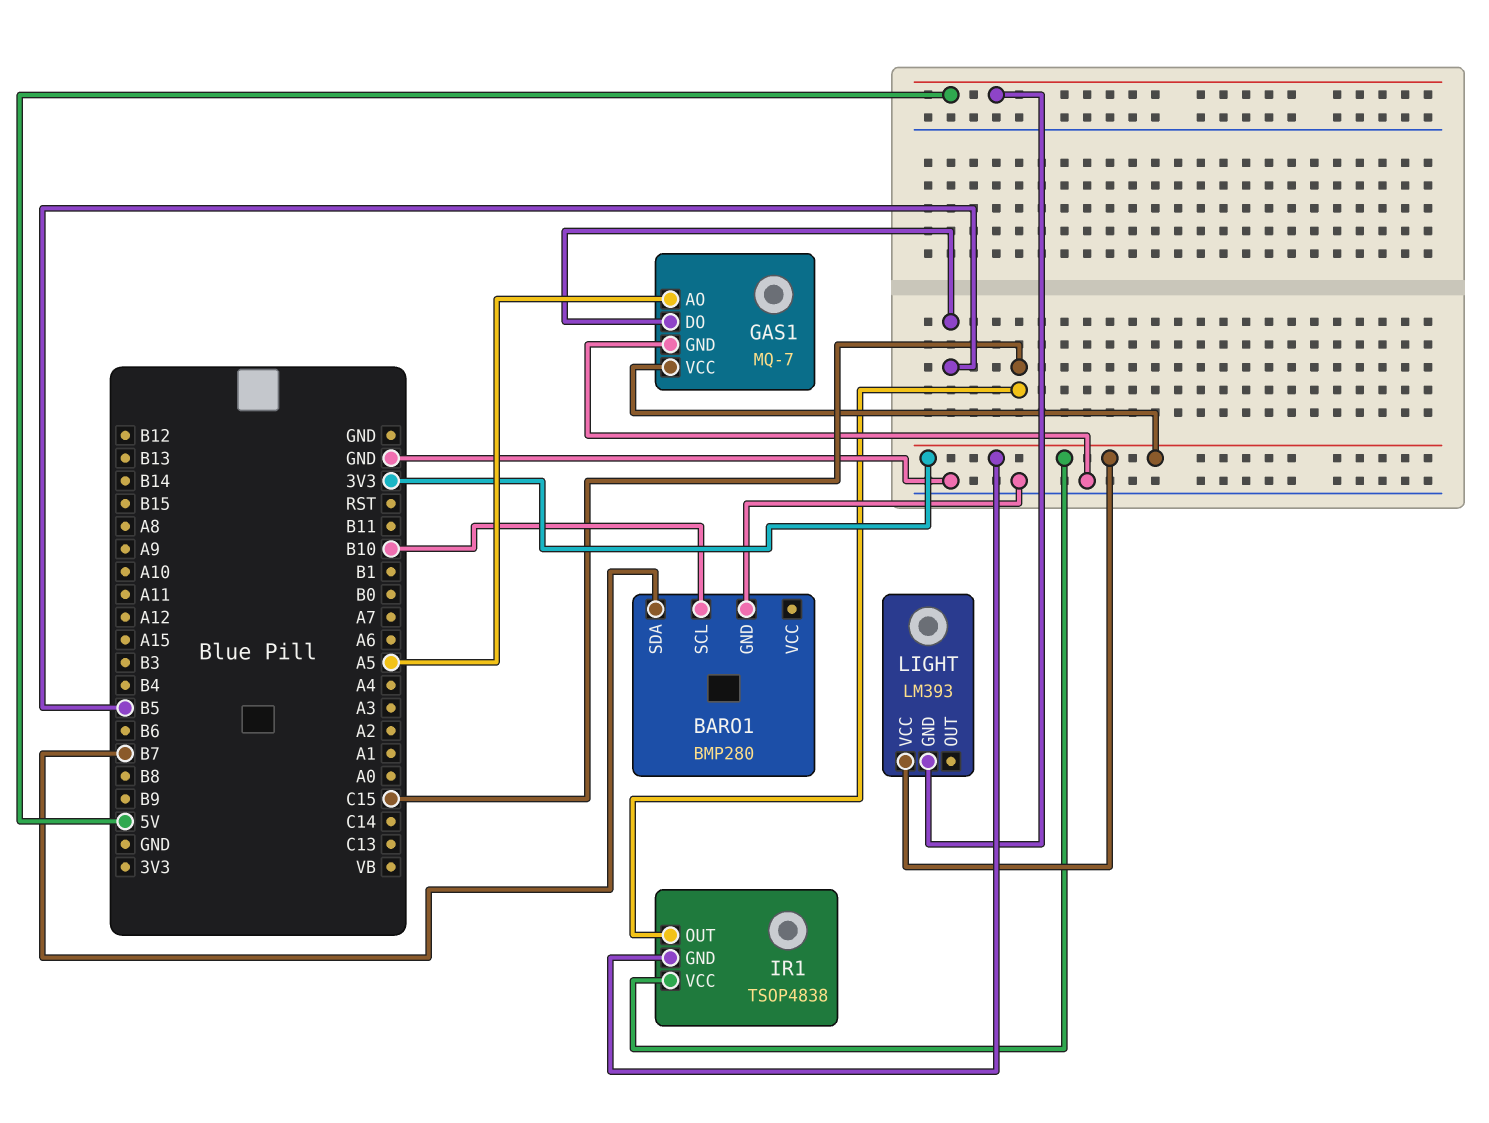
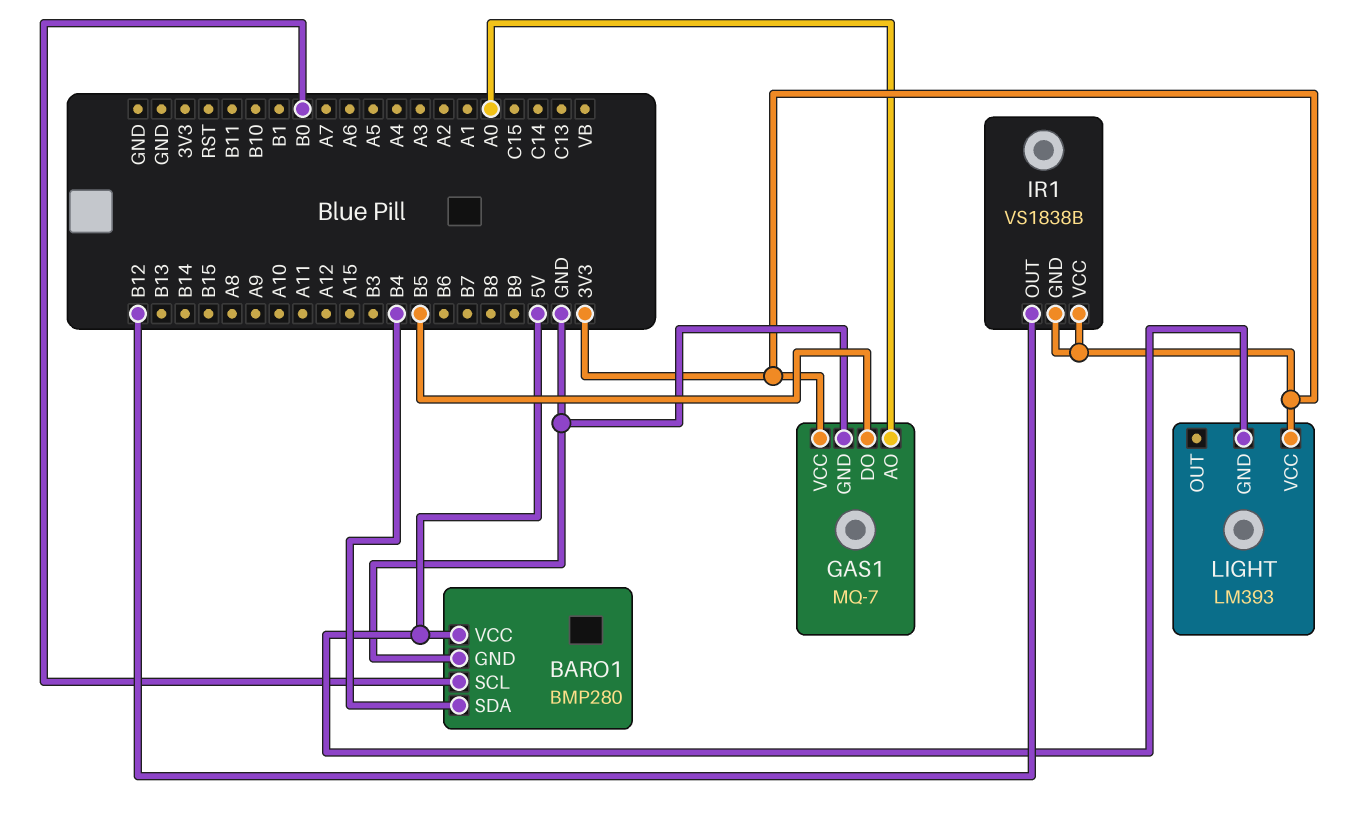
BARO1 pin SCL: B10 -> B0
BARO1 pin SDA: B7 -> B4
BARO1 pin VCC: none -> 5V
GAS1 pin AO: A5 -> A0
IR1: TSOP4838 -> VS1838B
IR1 pin OUT: C15 -> B12

